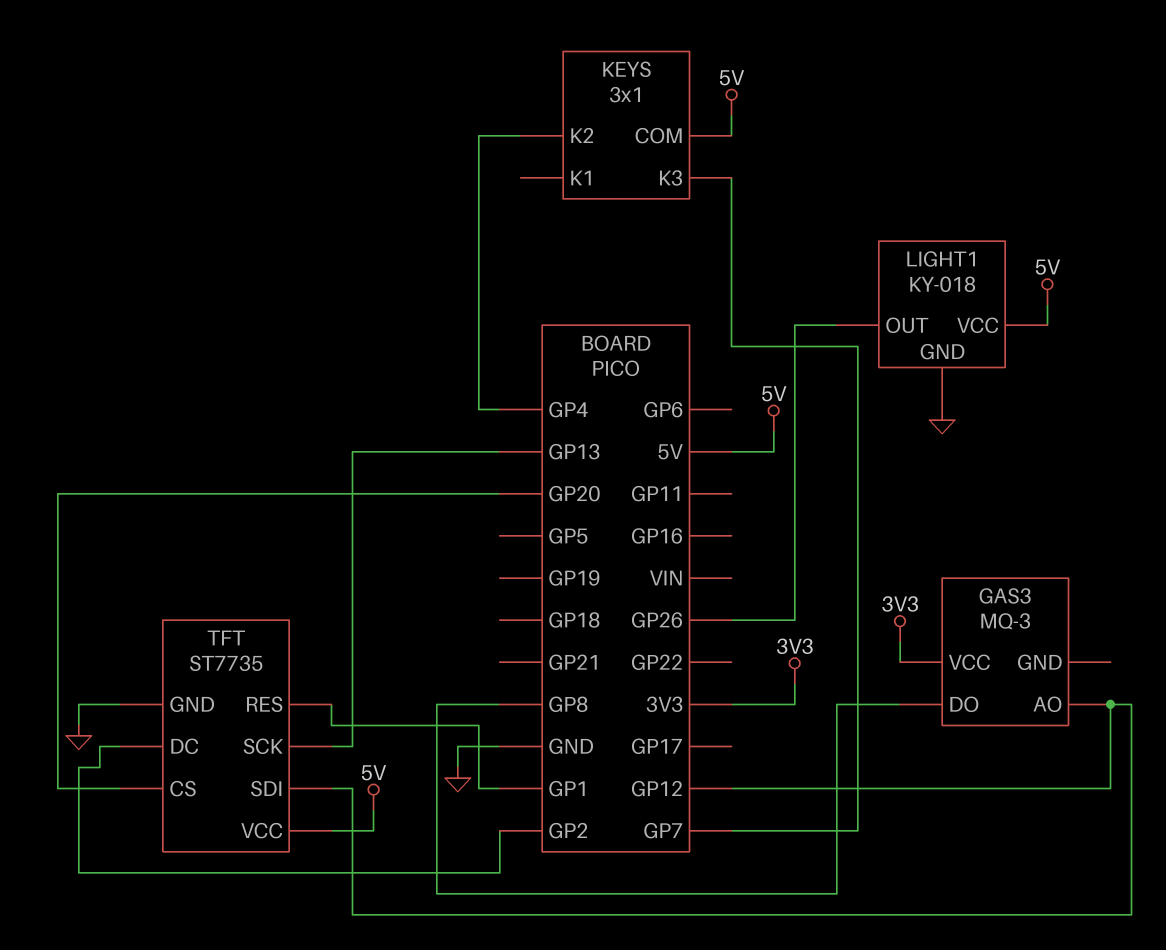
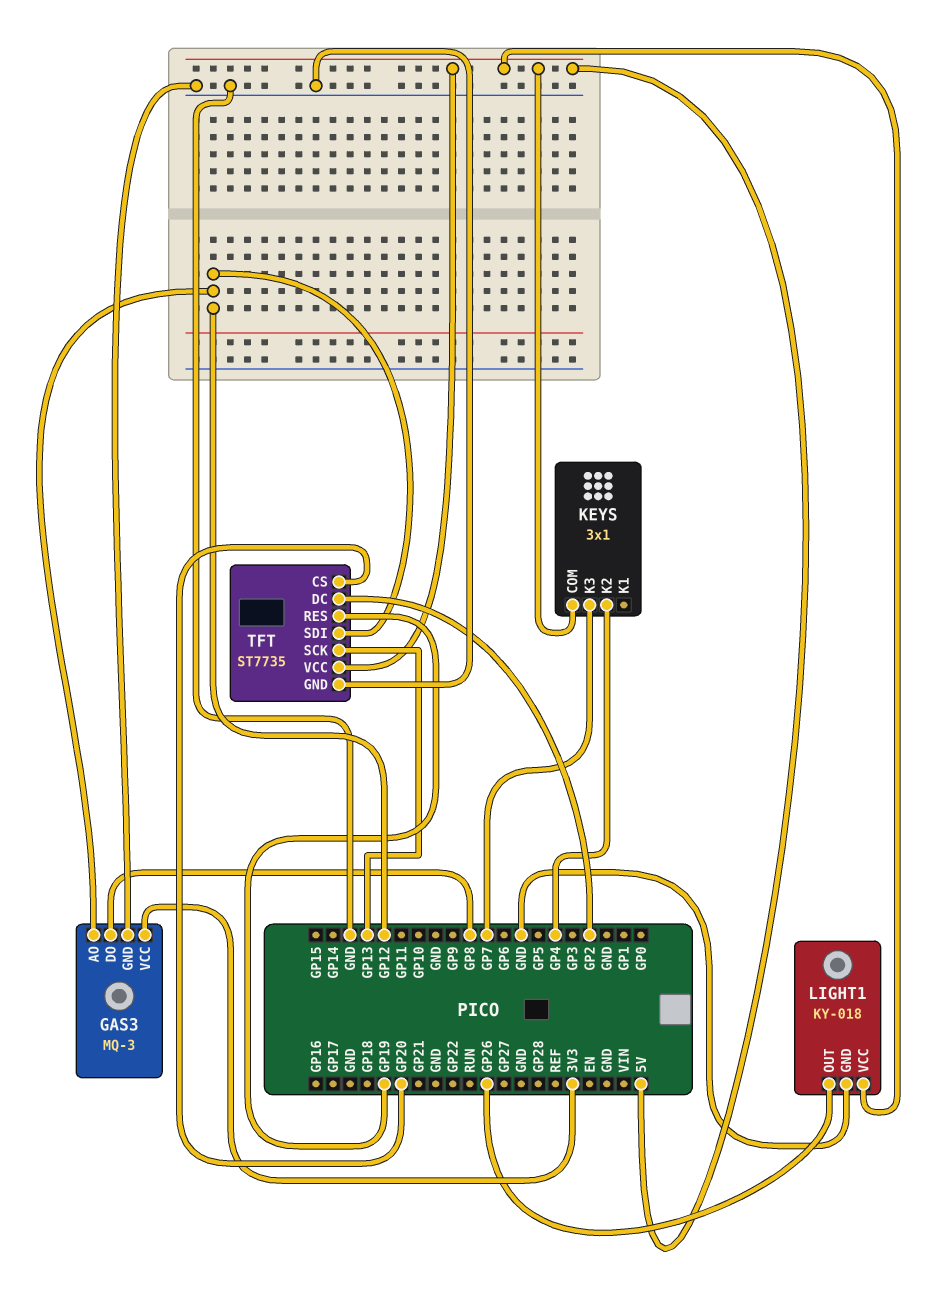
GAS3 pin GND: none -> GND
TFT pin RES: GP1 -> GP19

